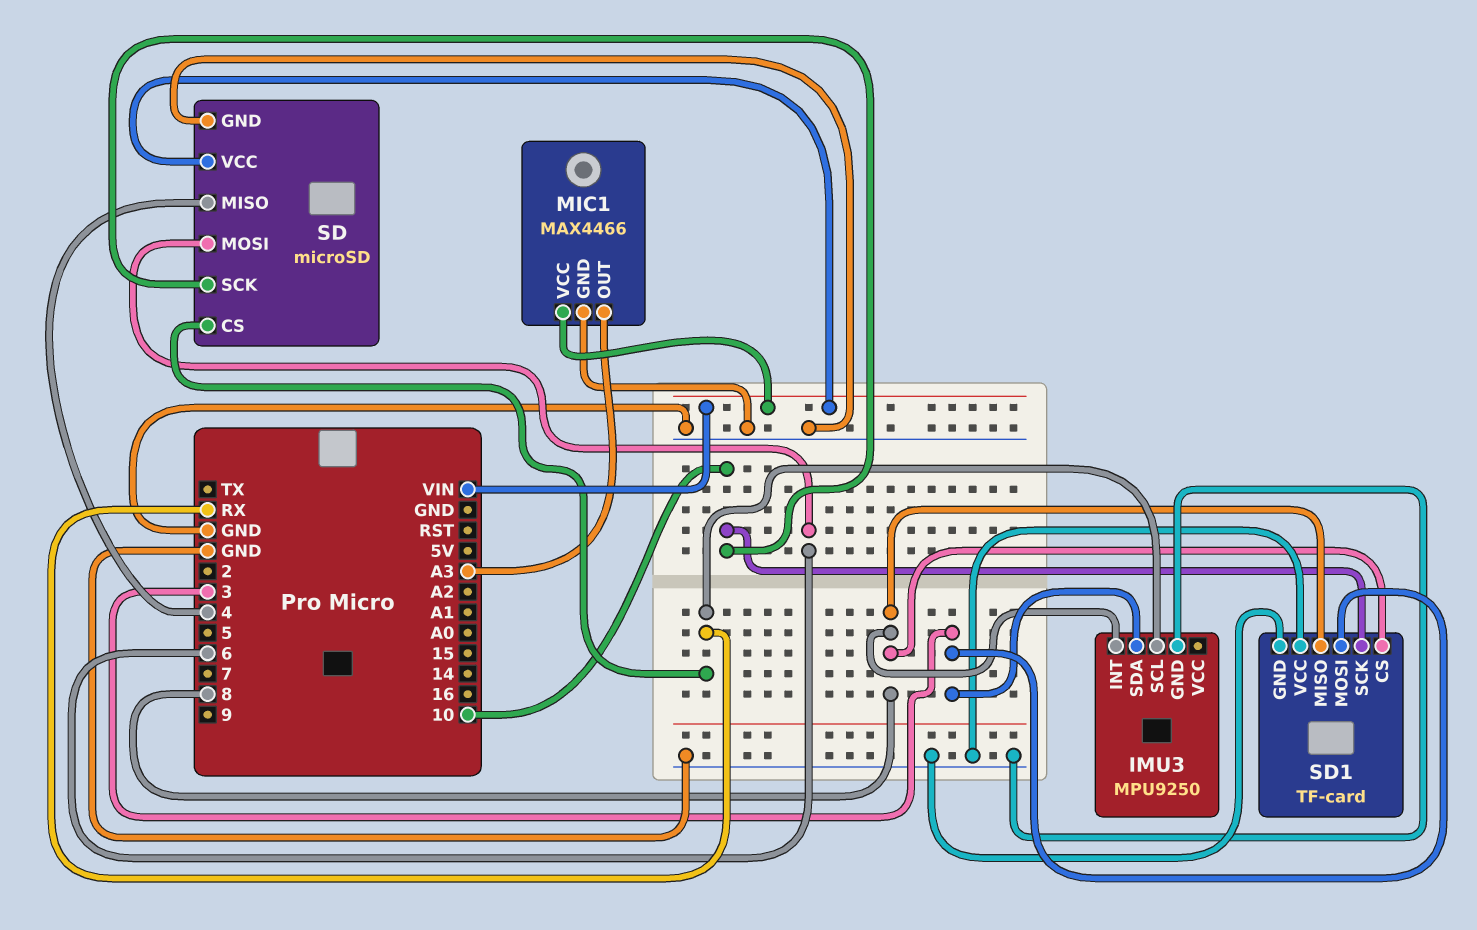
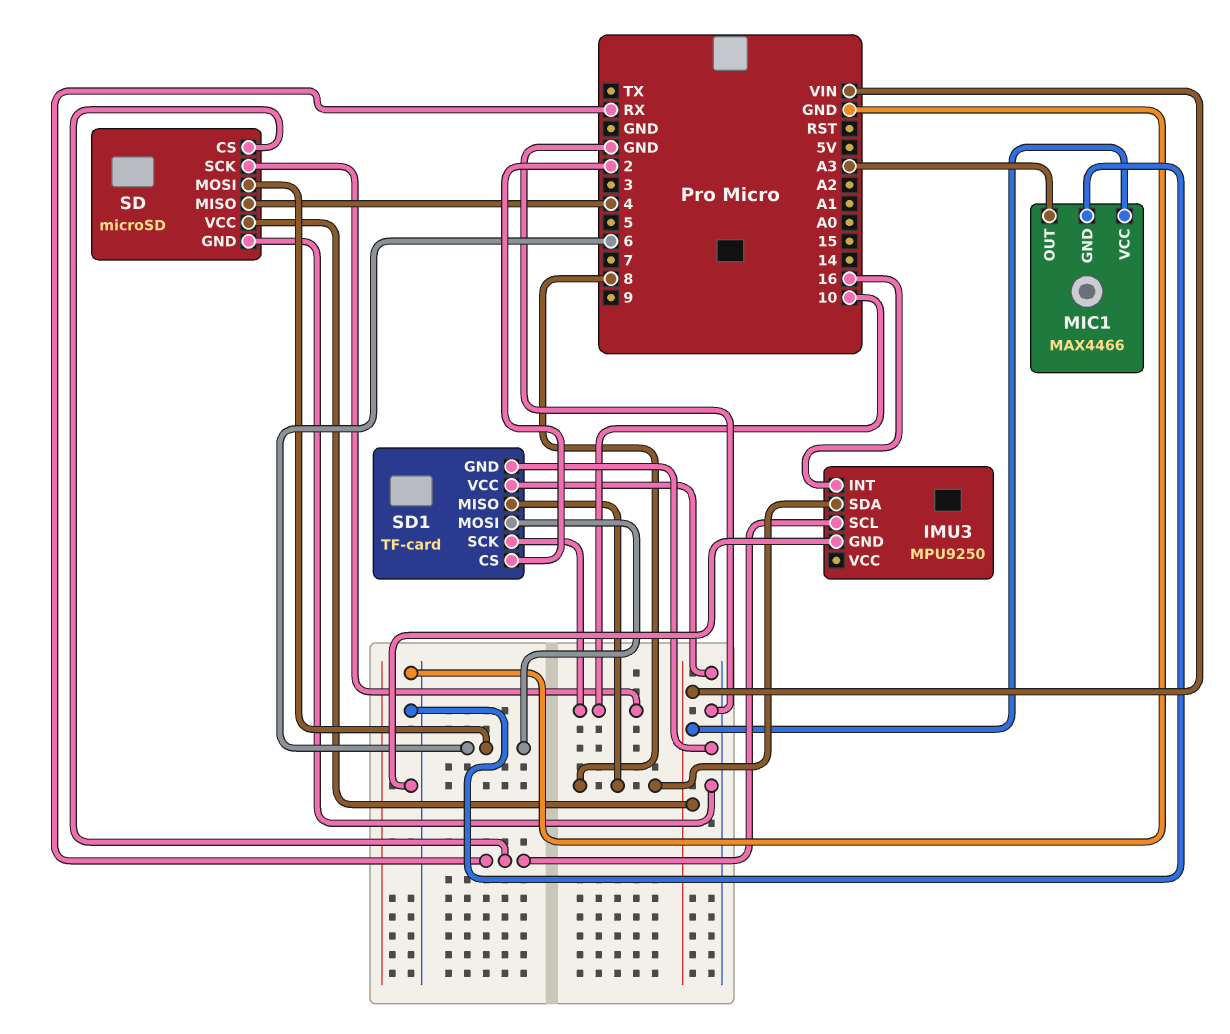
IMU3 pin INT: 8 -> 16
IMU3 pin SDA: 3 -> 8
SD1 pin CS: 8 -> 2
SD1 pin MOSI: 3 -> 6

